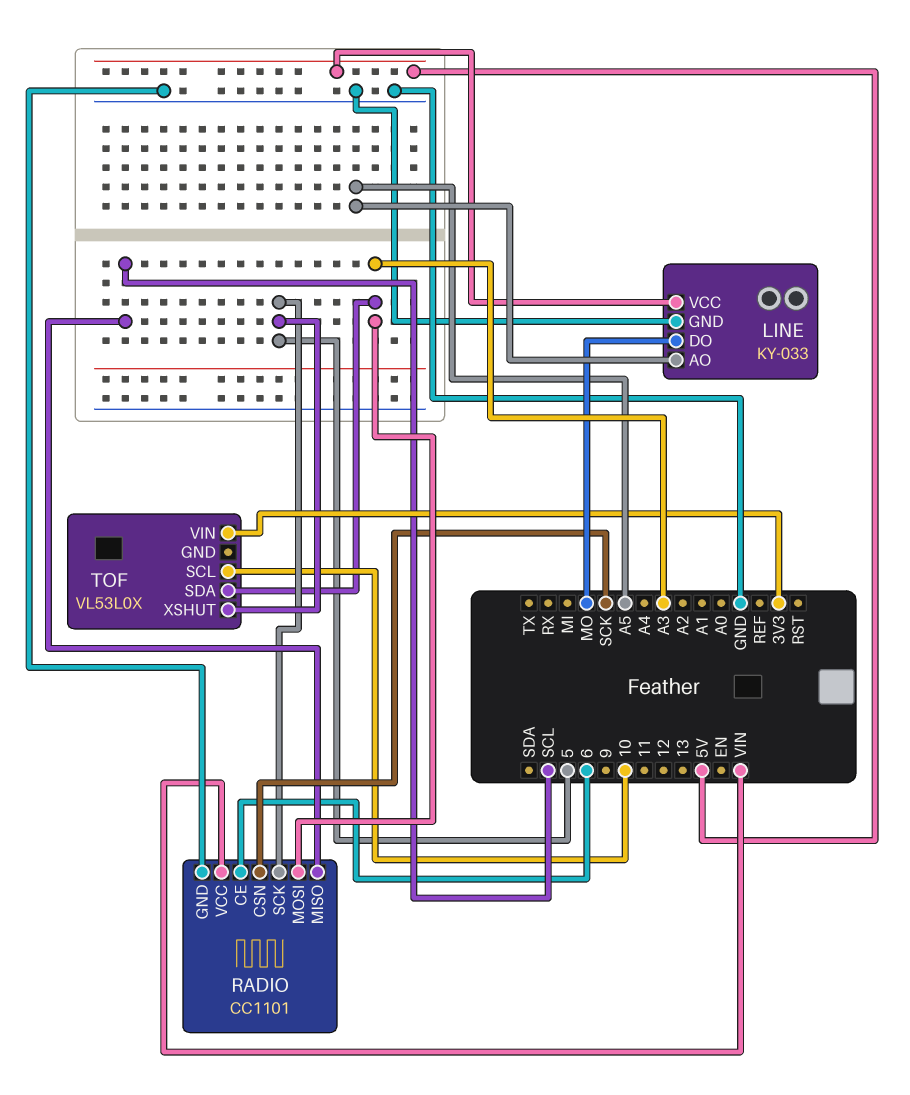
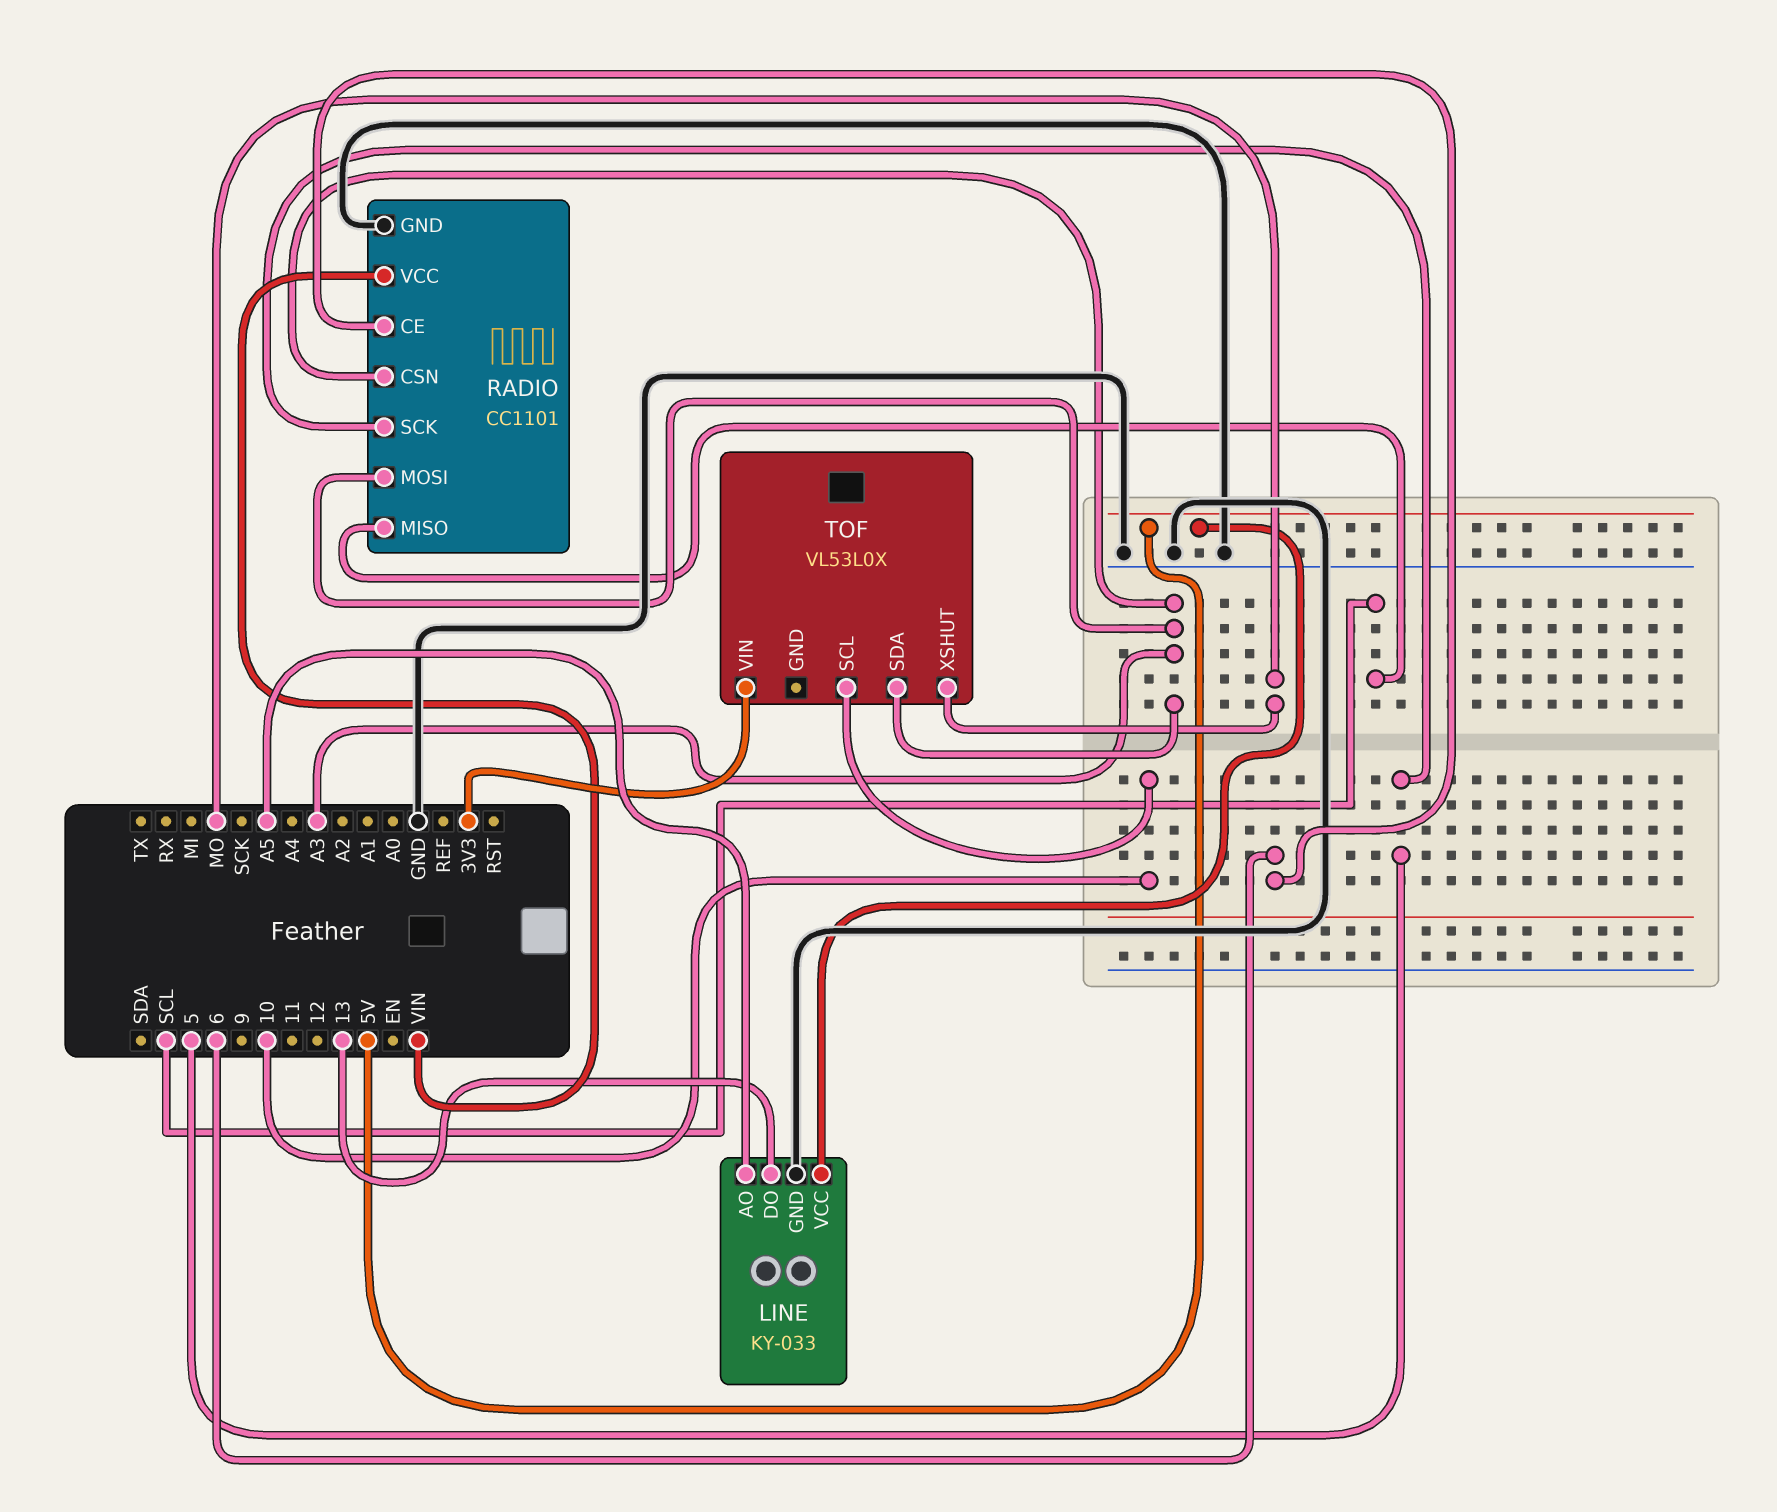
LINE pin DO: MO -> 13
RADIO pin CSN: SCK -> A3
TOF pin XSHUT: 5 -> MO

